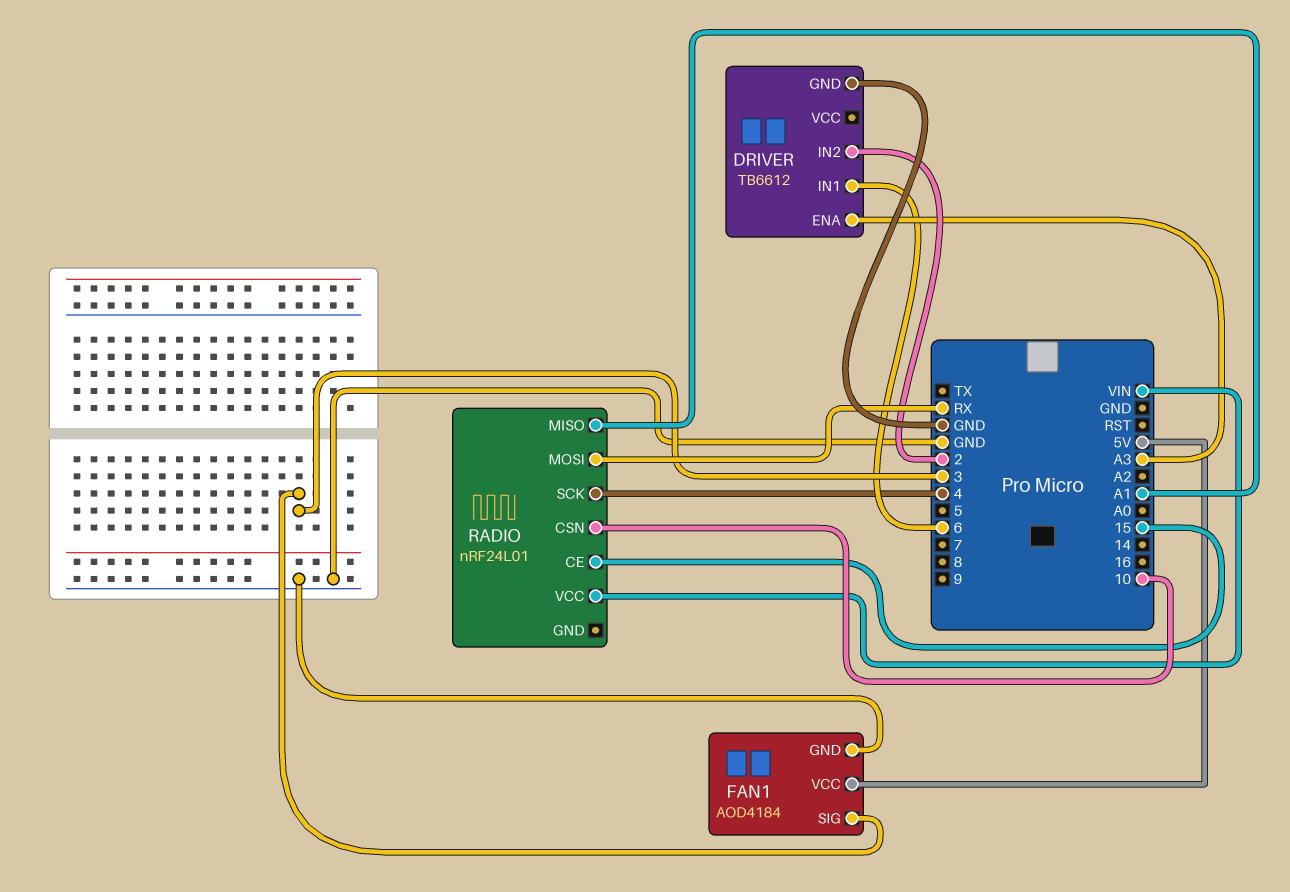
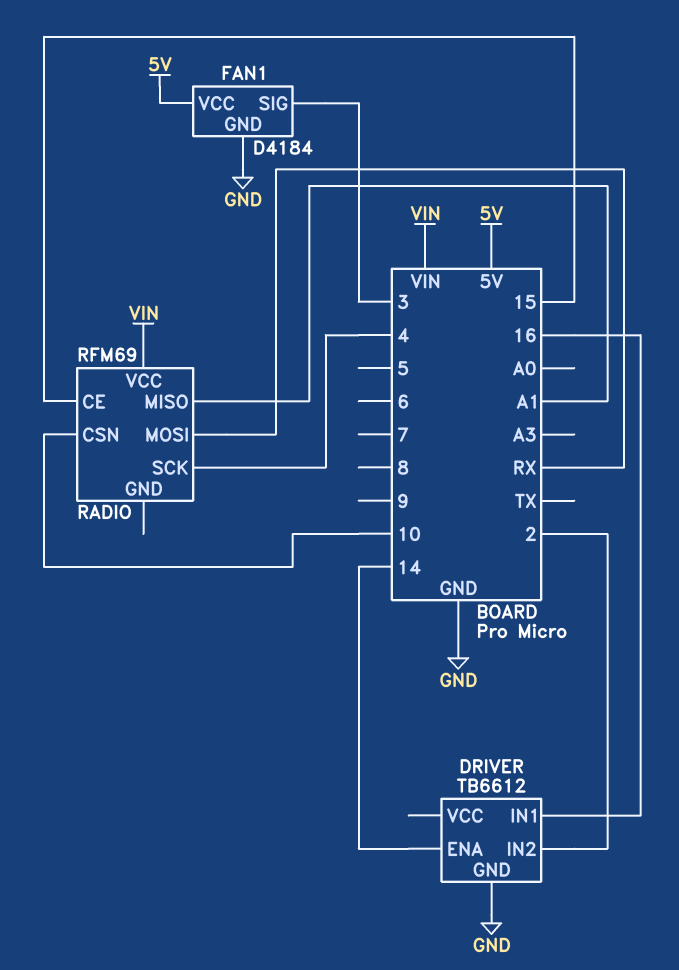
DRIVER pin ENA: A3 -> 14
DRIVER pin IN1: 6 -> 16
FAN1: AOD4184 -> D4184
RADIO: nRF24L01 -> RFM69

